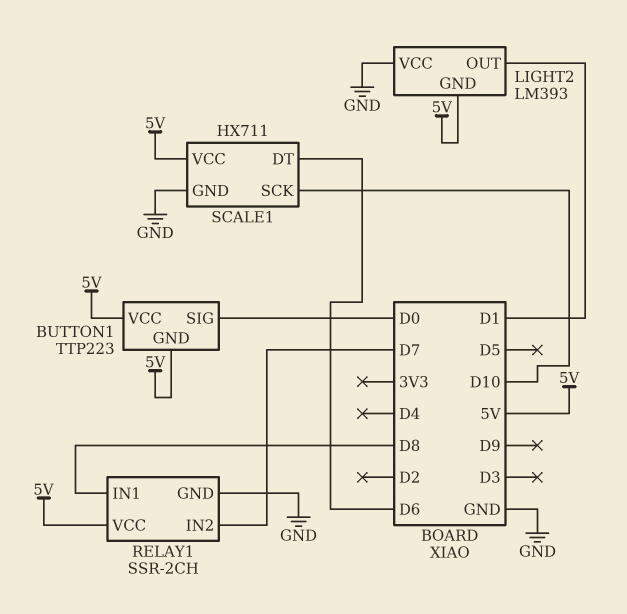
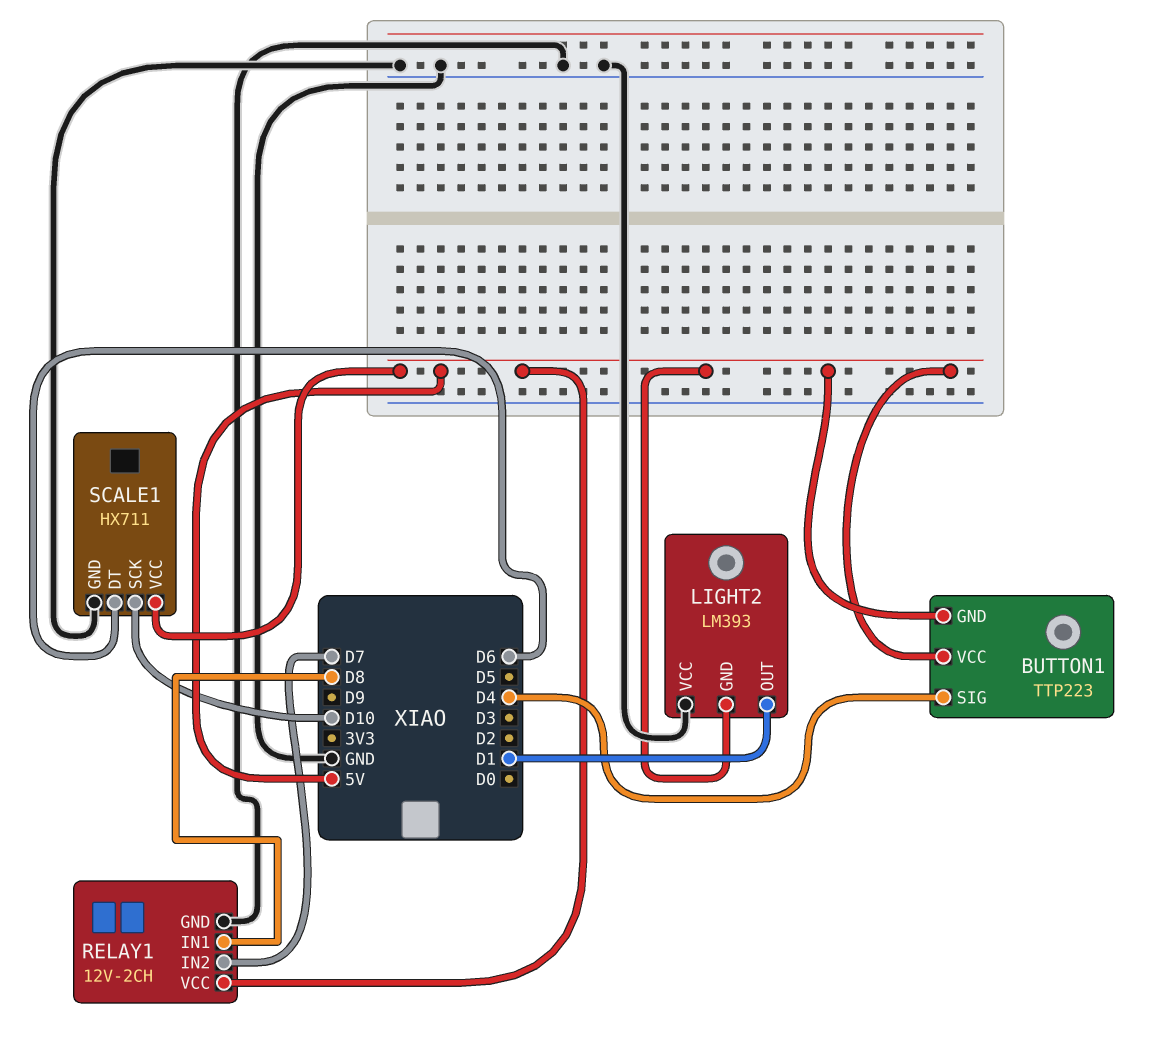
BUTTON1 pin SIG: D0 -> D4
RELAY1: SSR-2CH -> 12V-2CH

